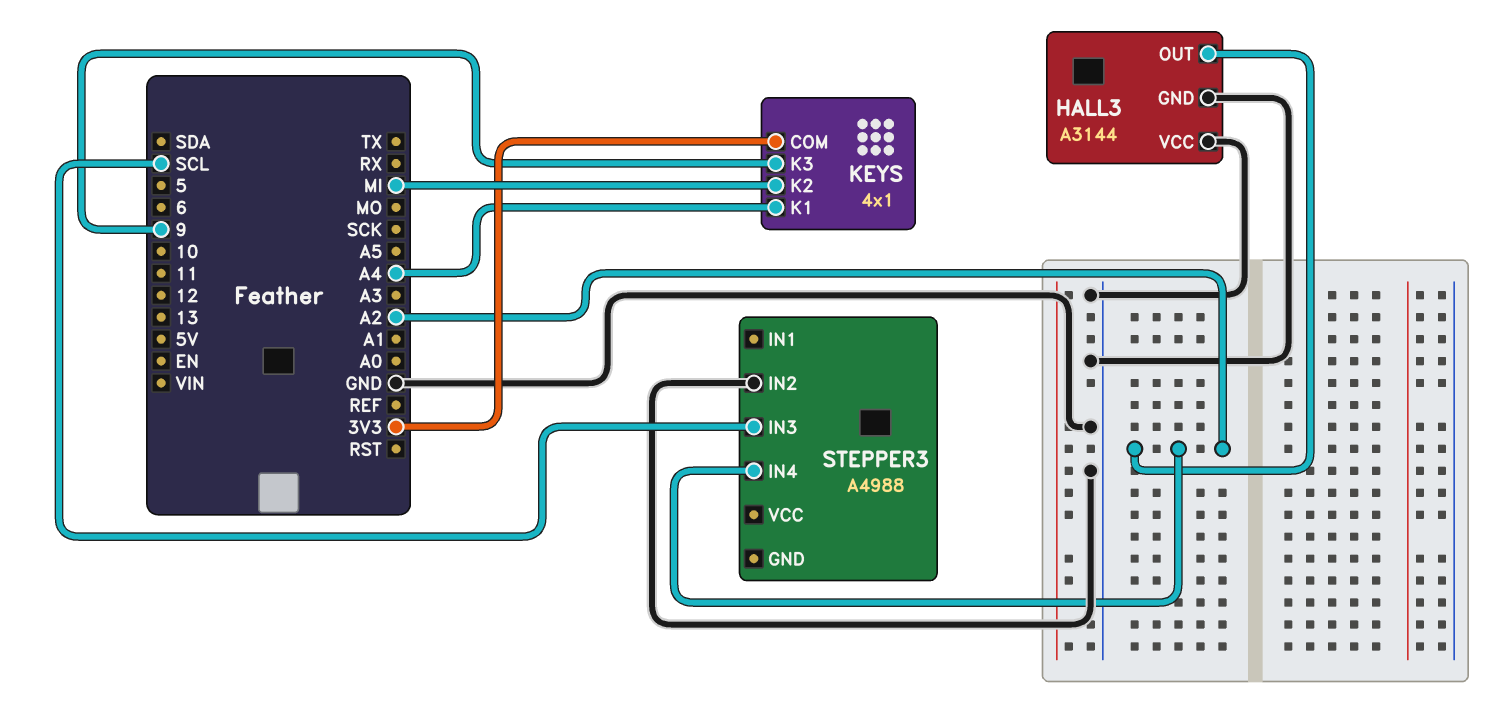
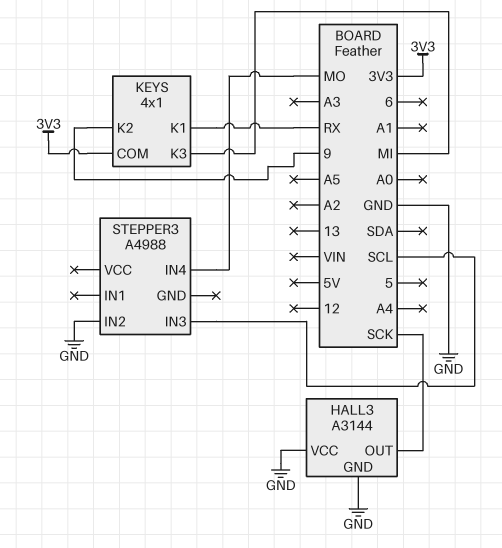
HALL3 pin OUT: A2 -> SCK
KEYS pin K1: A4 -> RX
KEYS pin K2: MI -> 9
KEYS pin K3: 9 -> MI
STEPPER3 pin IN4: A2 -> MO

